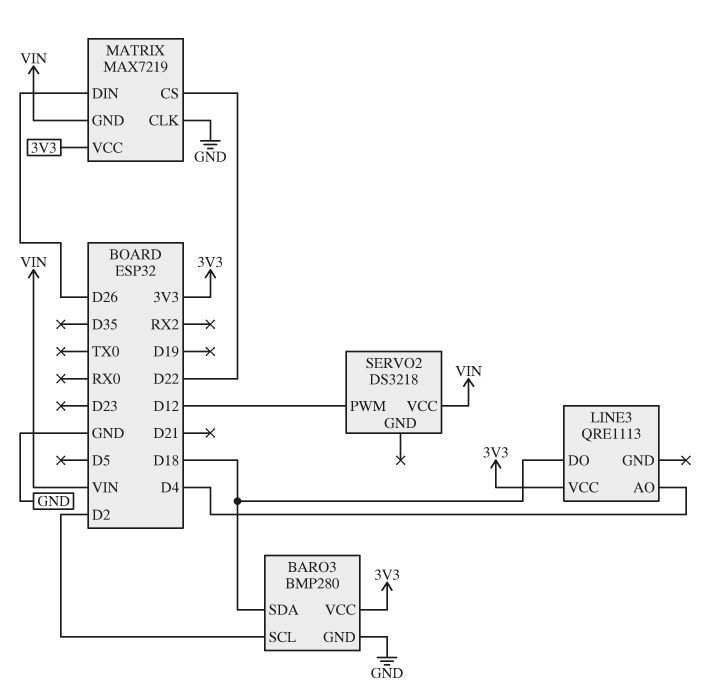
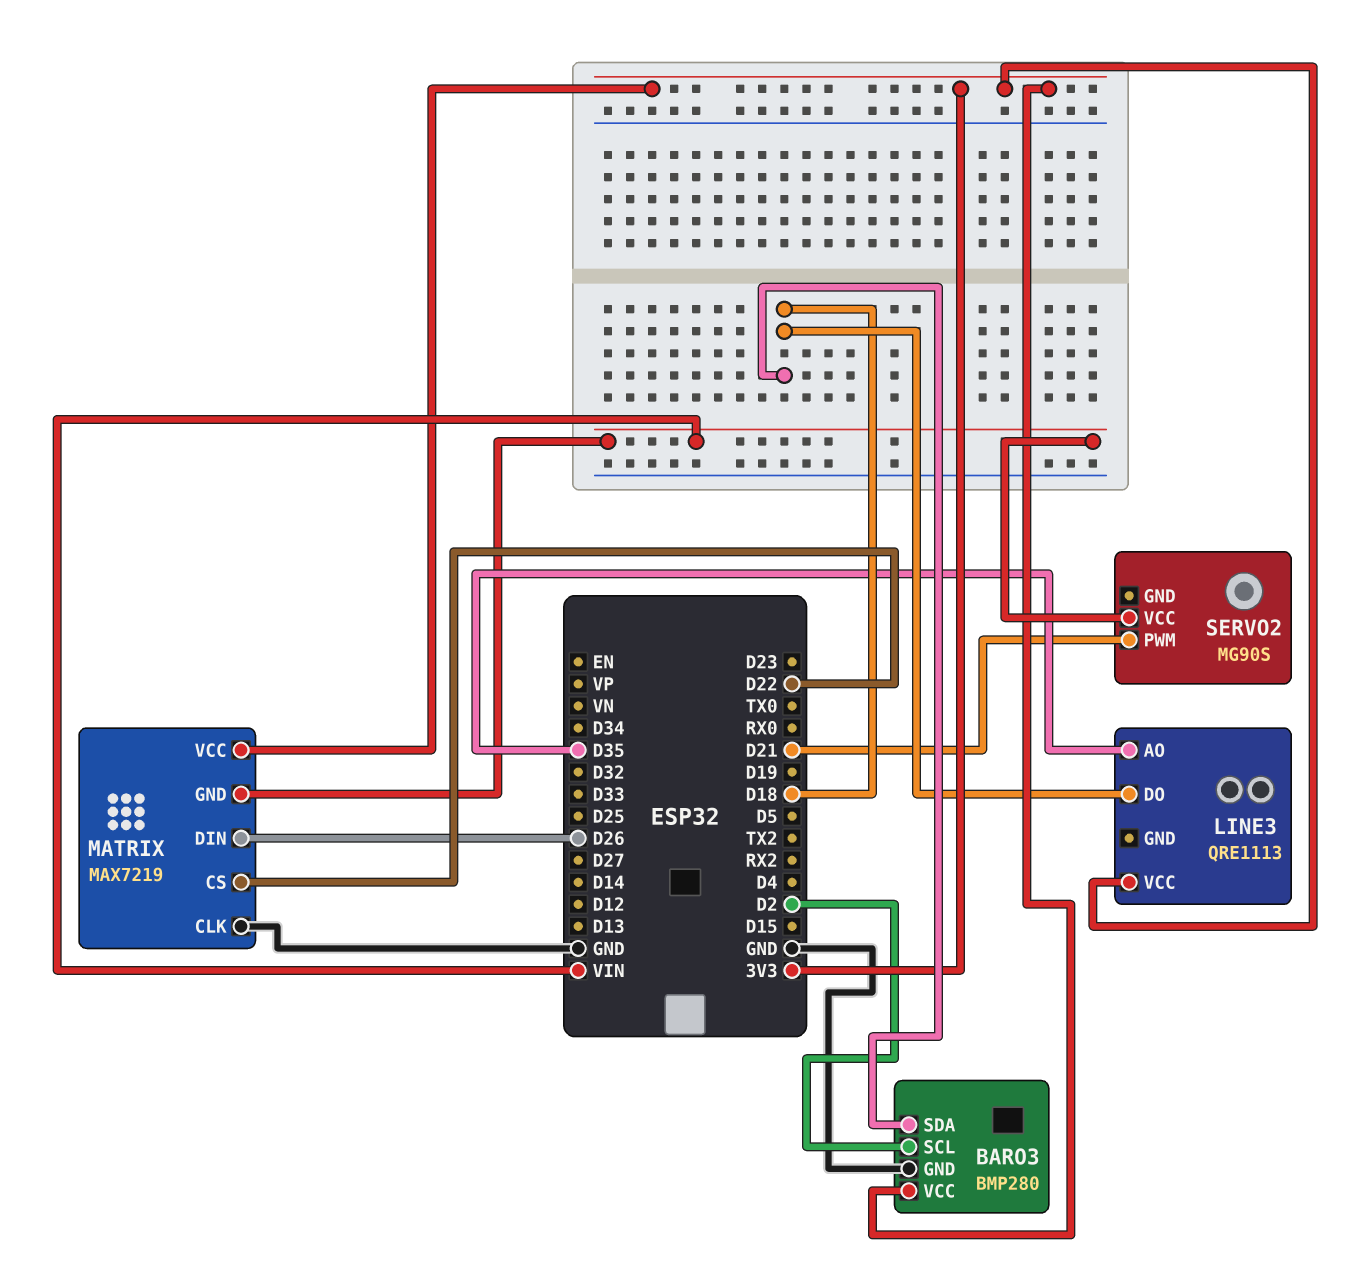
LINE3 pin AO: D4 -> D35
SERVO2: DS3218 -> MG90S
SERVO2 pin PWM: D12 -> D21

